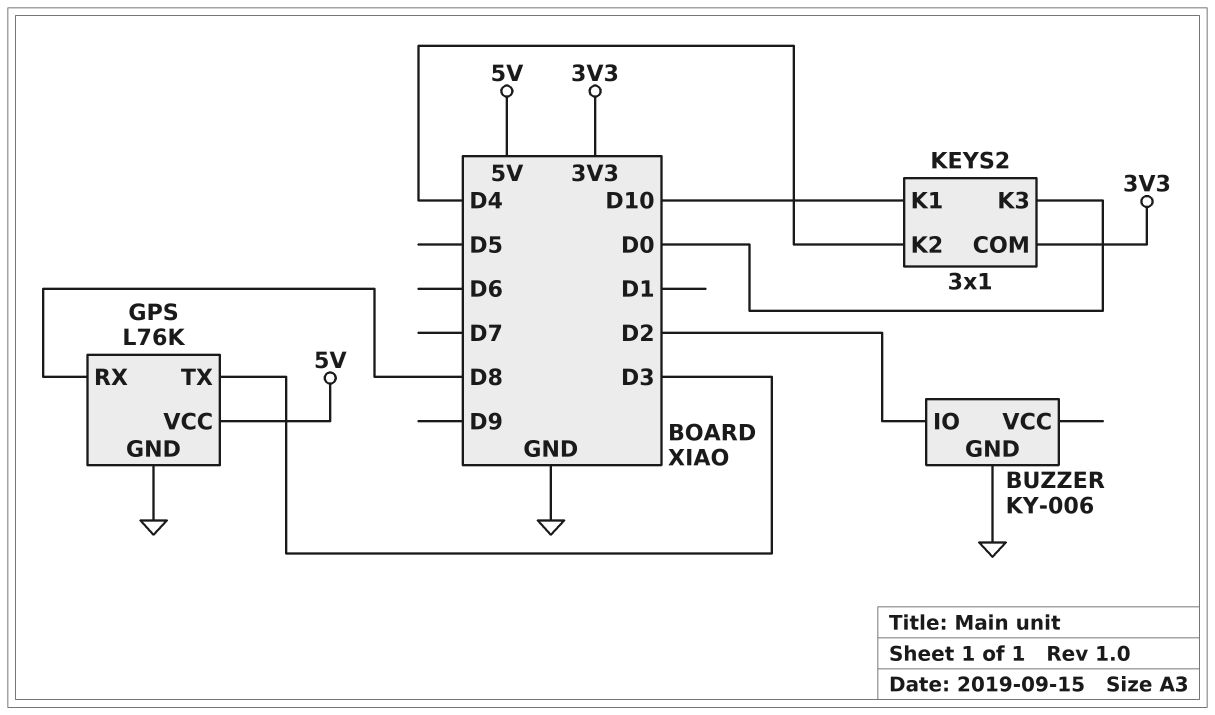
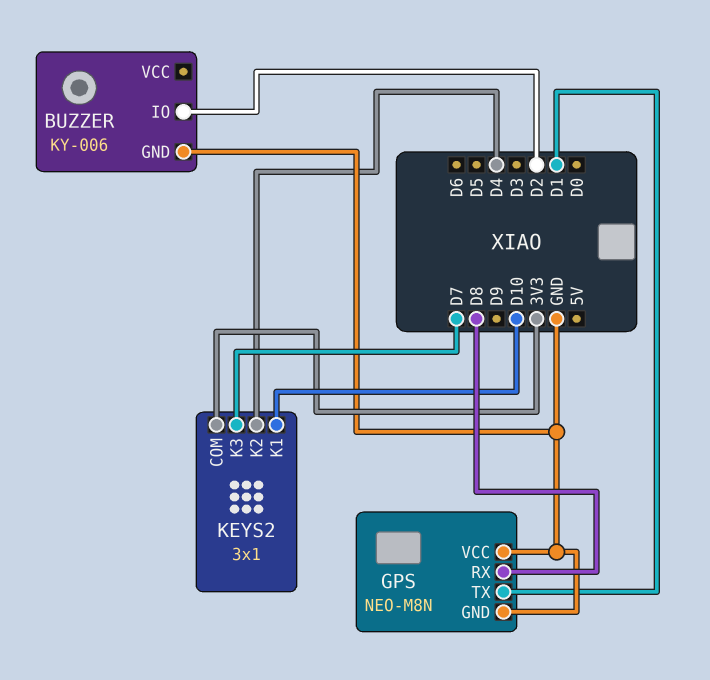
GPS: L76K -> NEO-M8N
GPS pin TX: D3 -> D1
GPS pin VCC: 5V -> GND
KEYS2 pin K3: D0 -> D7

